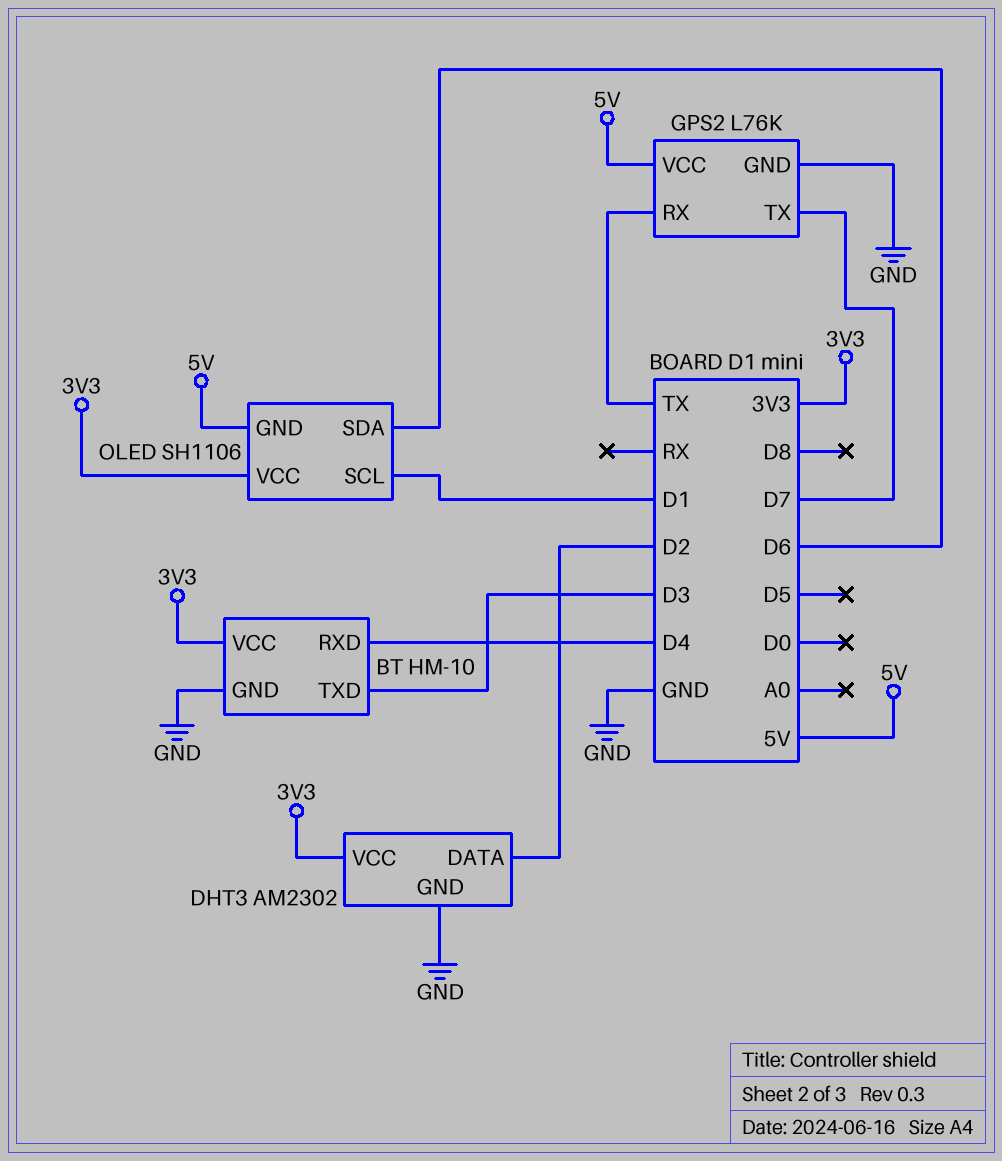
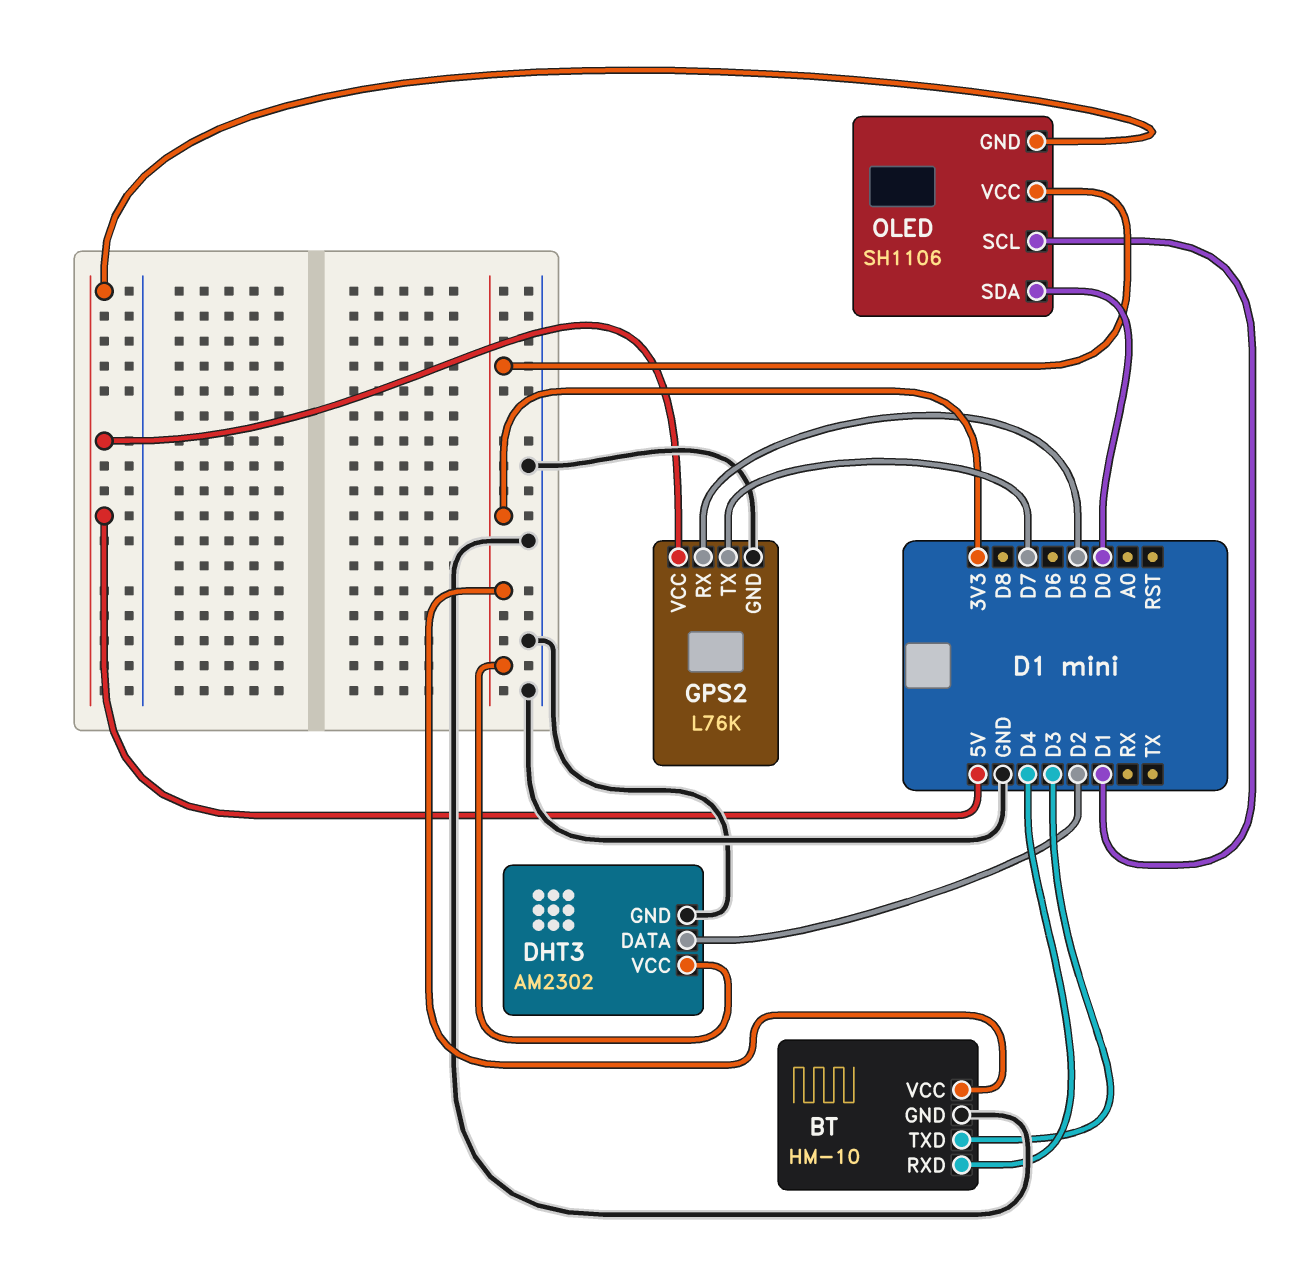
GPS2 pin RX: TX -> D5
OLED pin SDA: D6 -> D0

